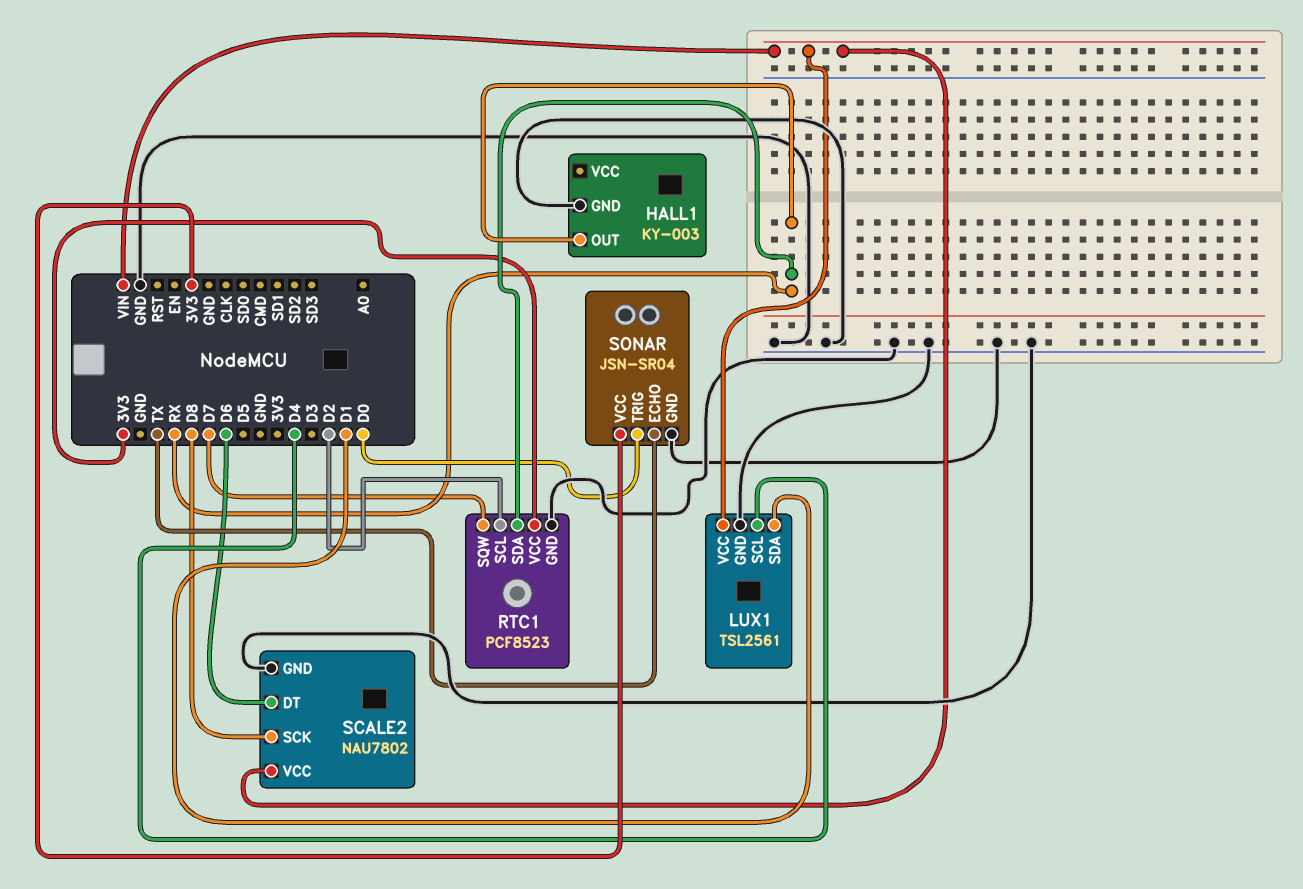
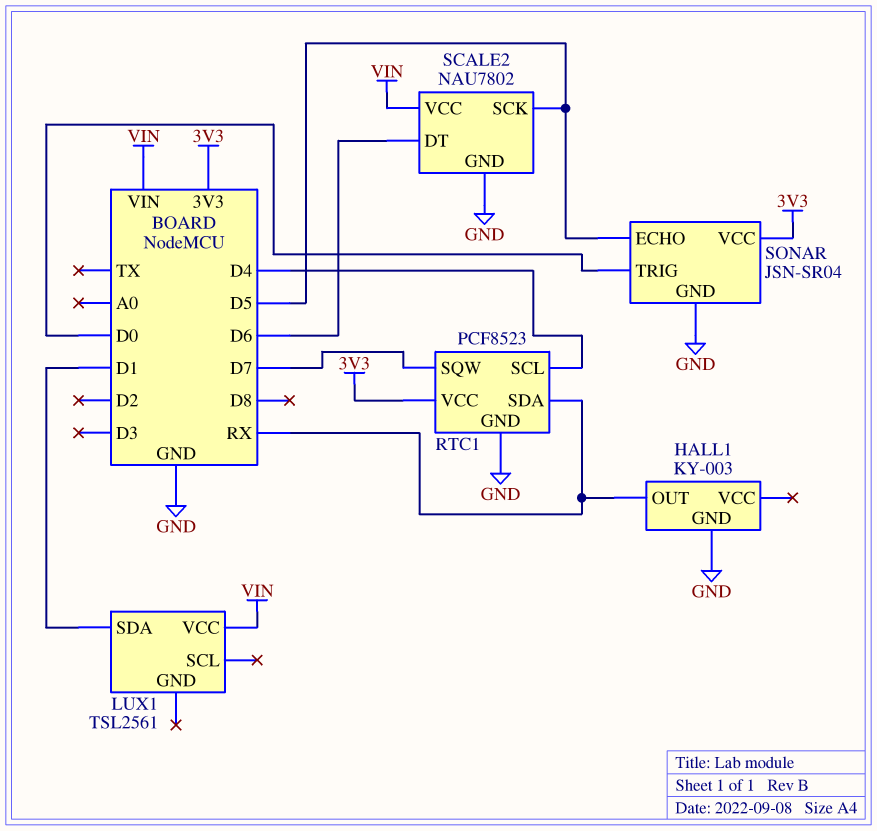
LUX1 pin GND: GND -> none
LUX1 pin SCL: D4 -> none
RTC1 pin SCL: D2 -> D4
SCALE2 pin SCK: D8 -> D5
SONAR pin ECHO: TX -> D5

